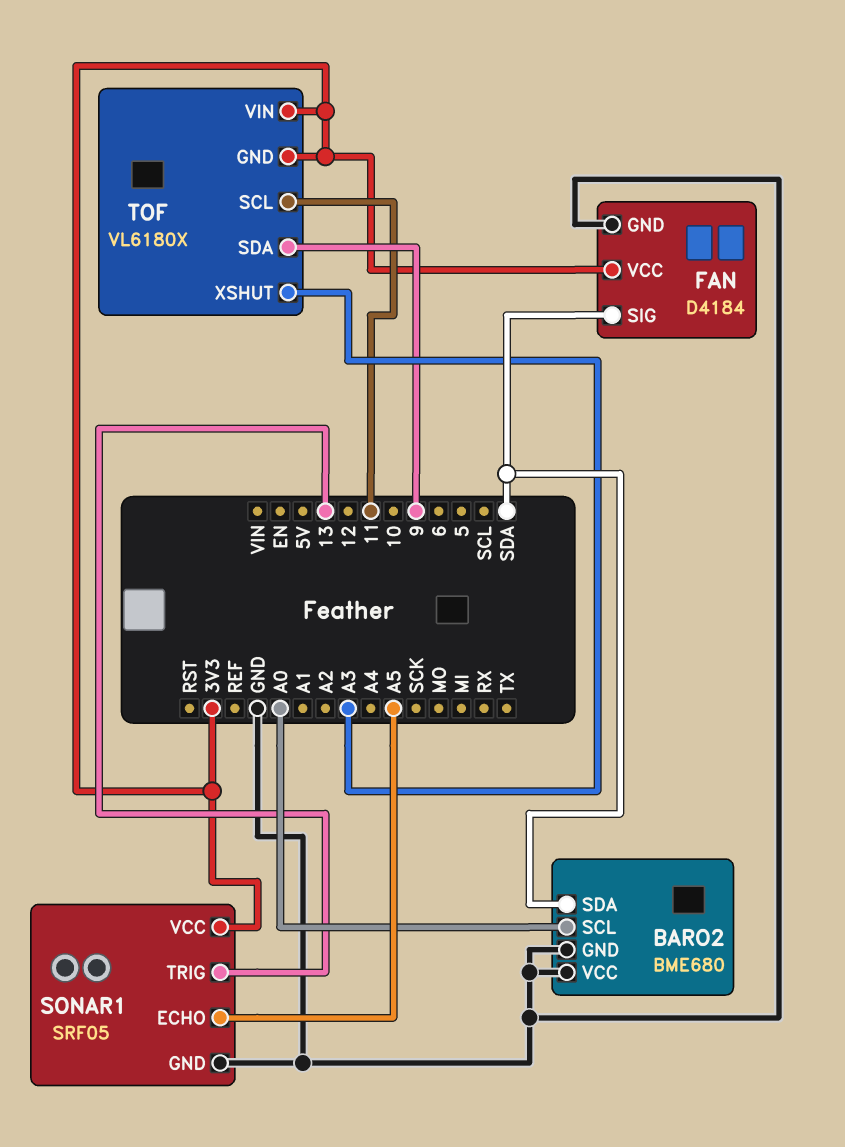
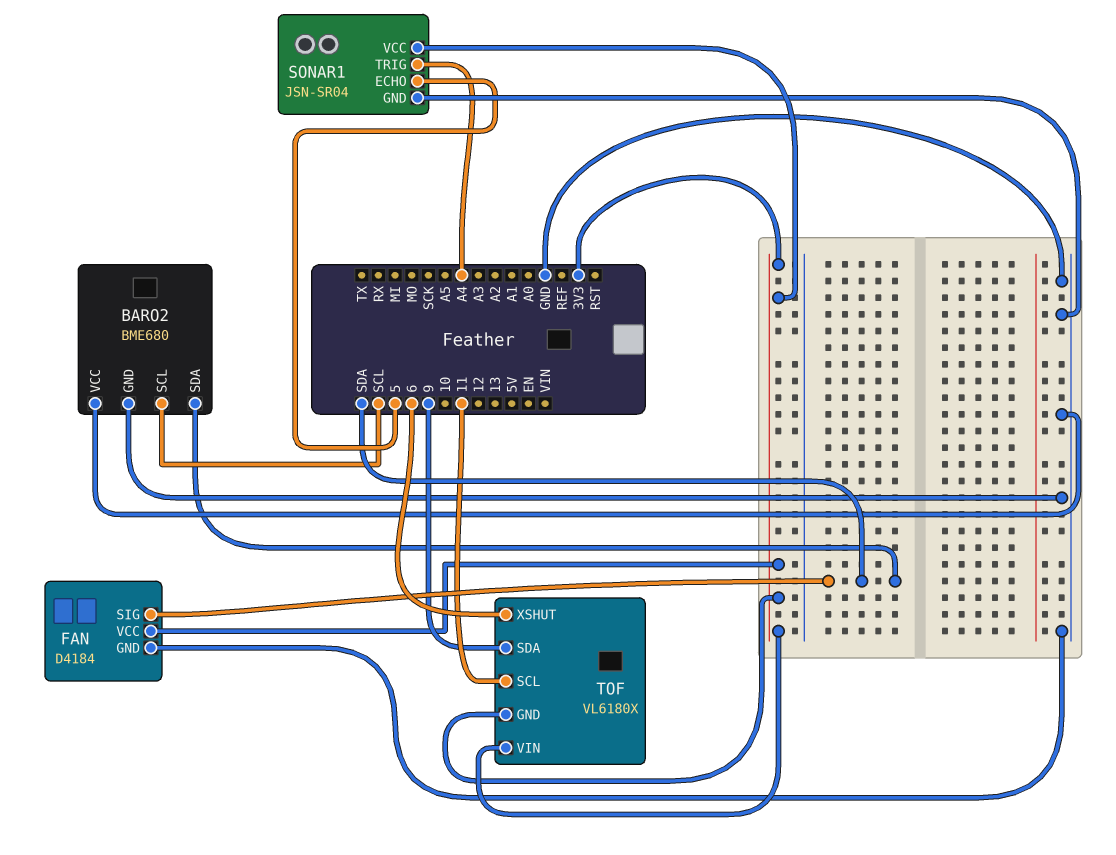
BARO2 pin SCL: A0 -> SCL
SONAR1: SRF05 -> JSN-SR04
SONAR1 pin ECHO: A5 -> 5
SONAR1 pin TRIG: 13 -> A4
TOF pin XSHUT: A3 -> 6

